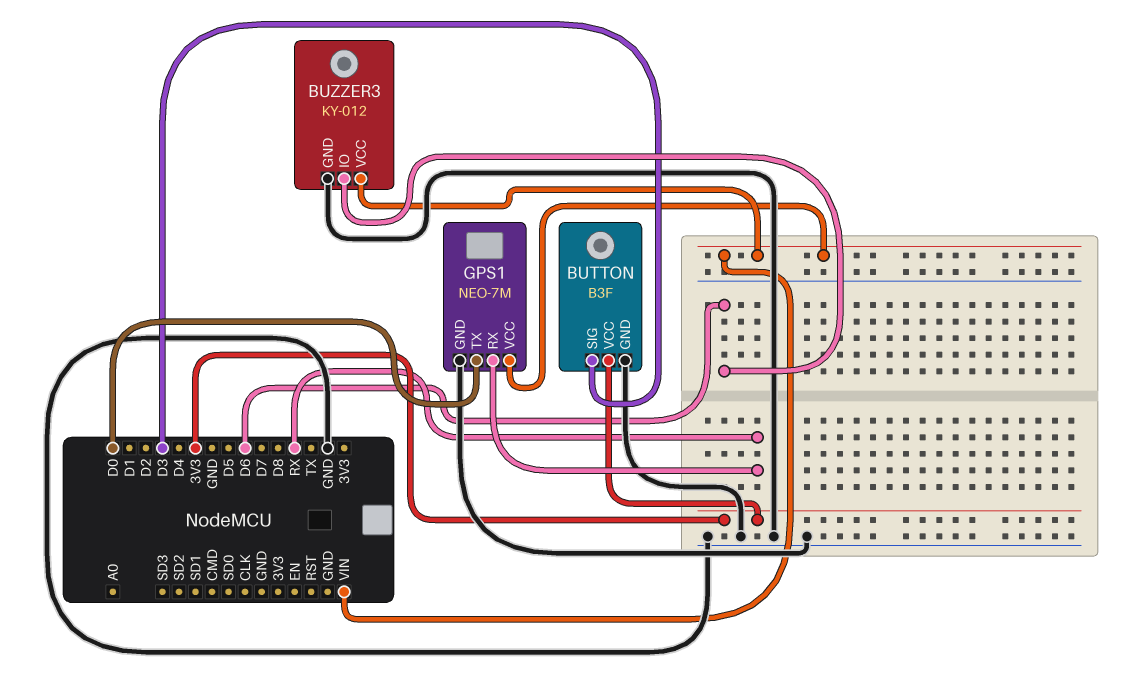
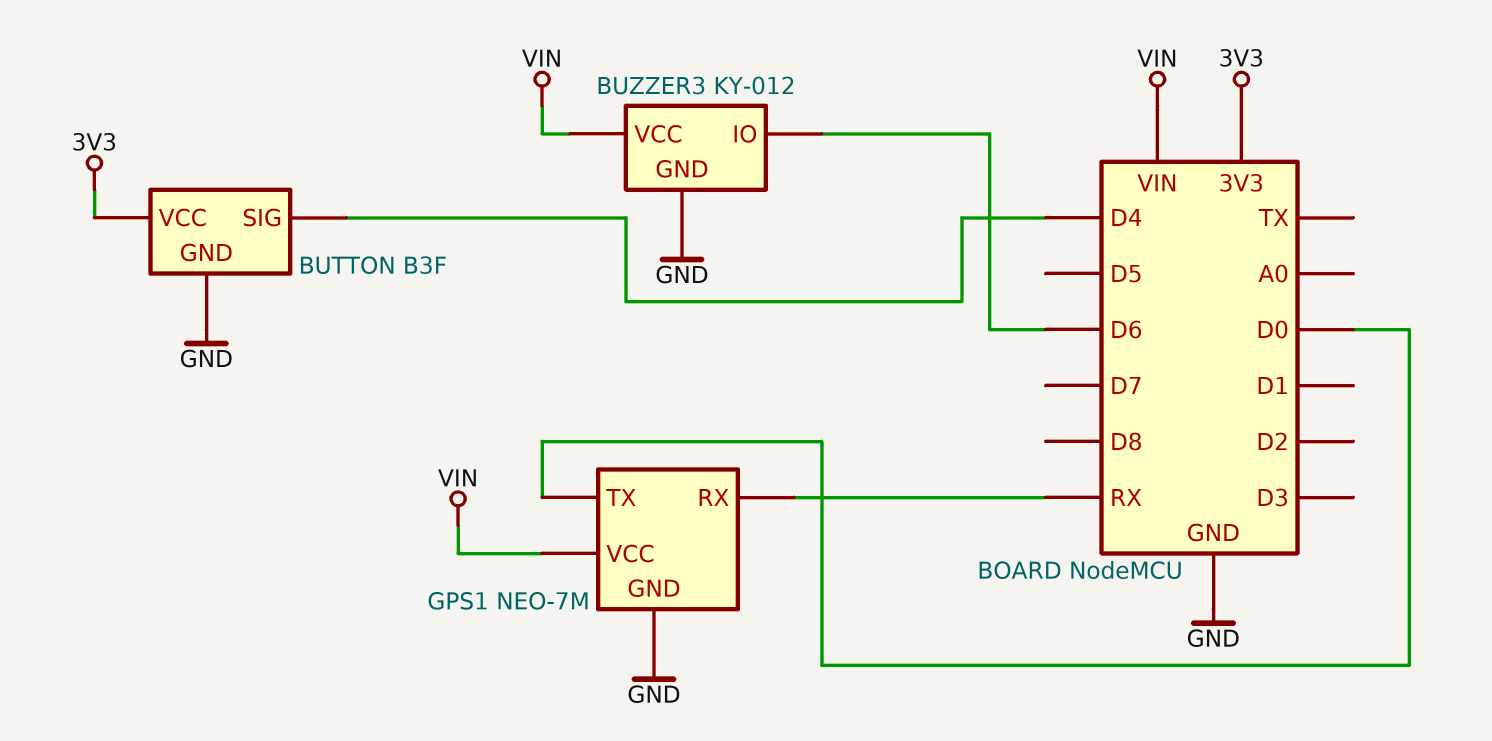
BUTTON pin SIG: D3 -> D4

